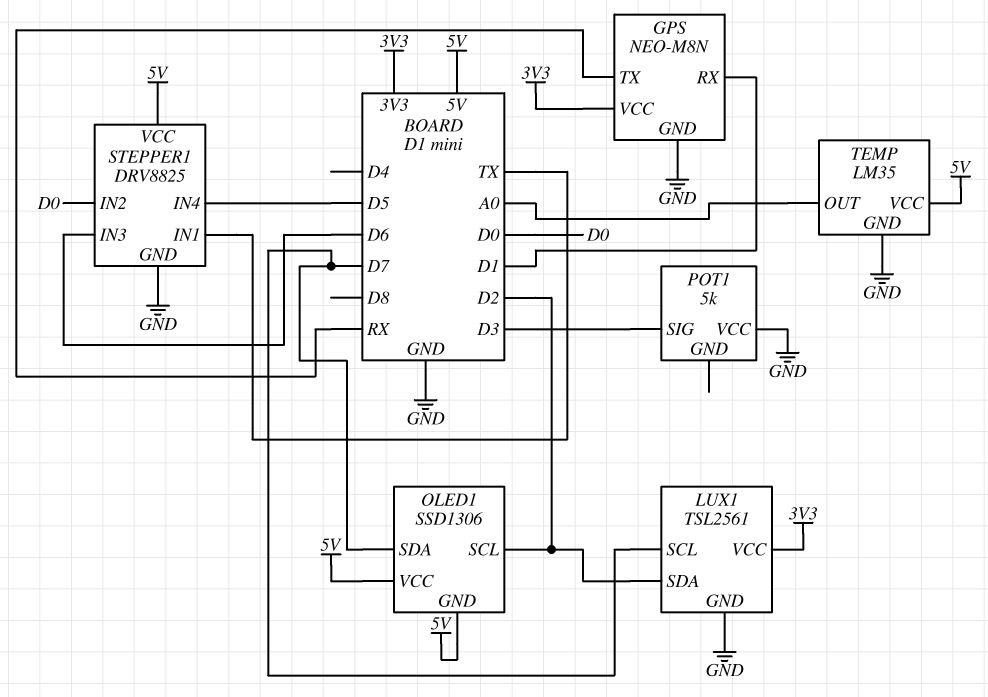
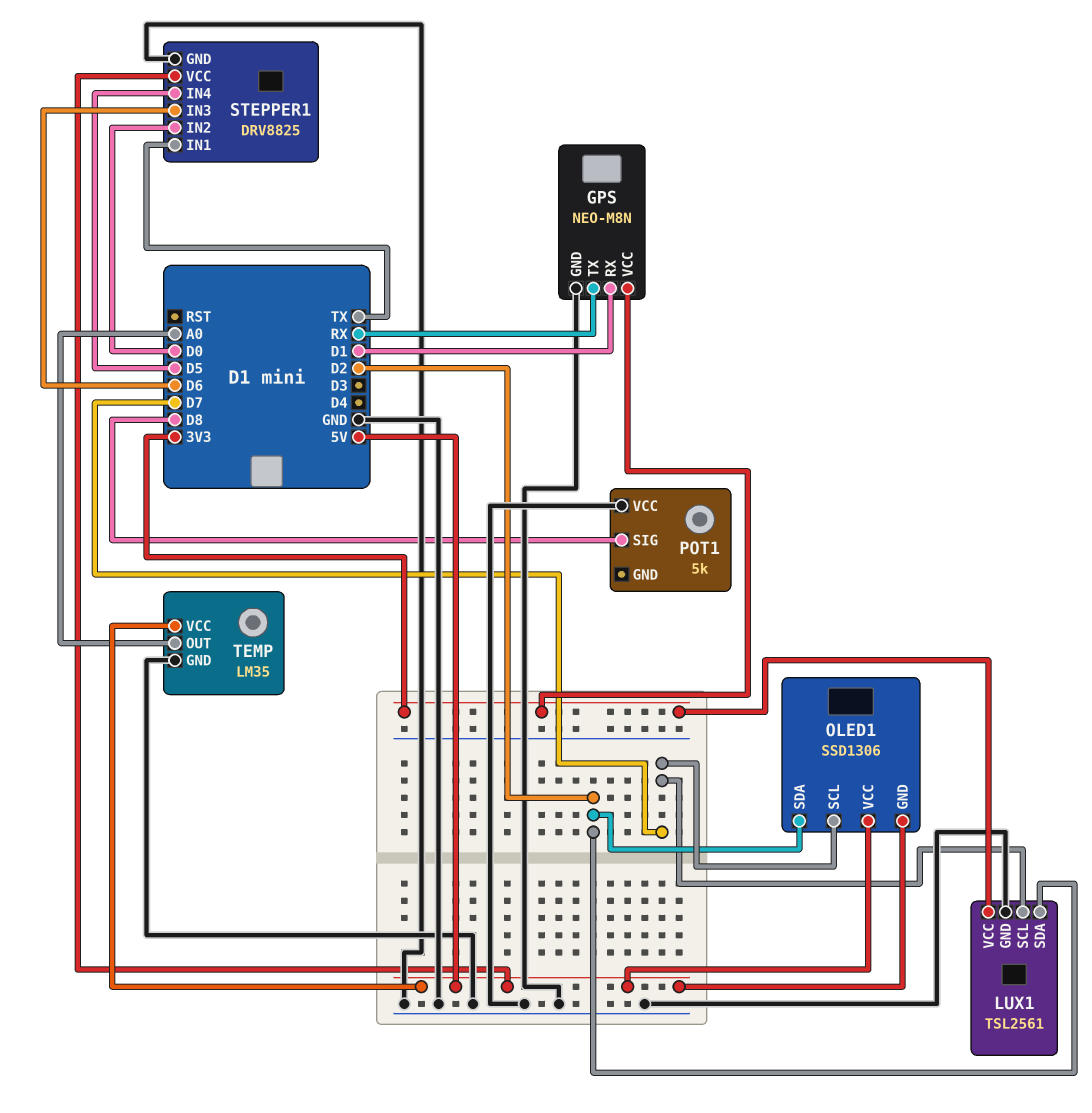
OLED1 pin SCL: D2 -> D7
OLED1 pin SDA: D7 -> D2
POT1 pin SIG: D3 -> D8

